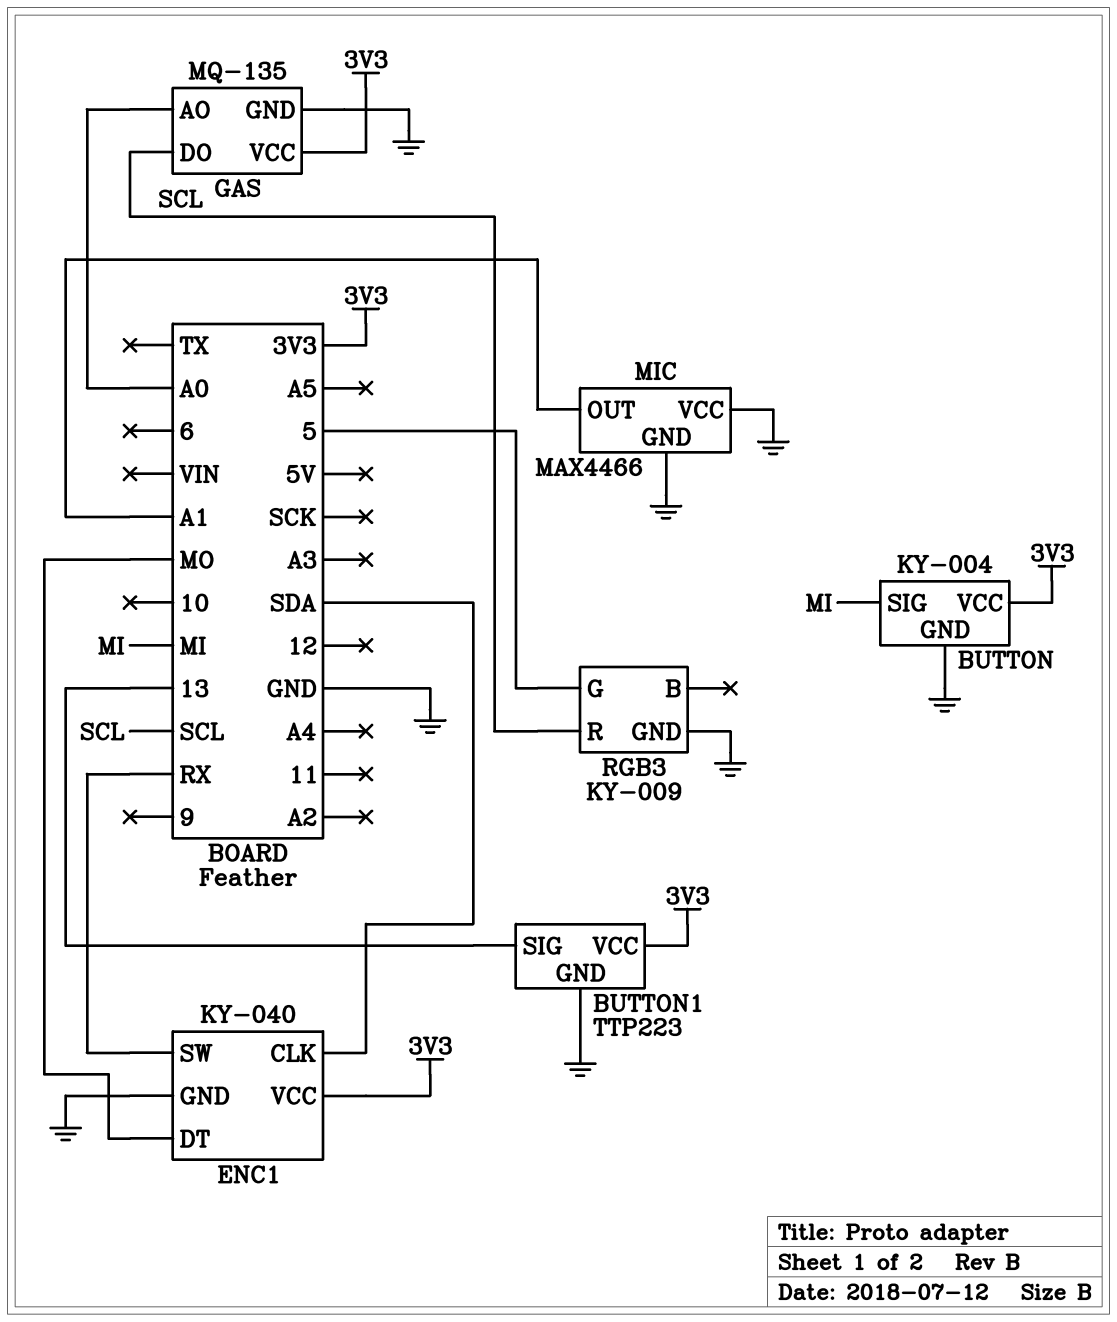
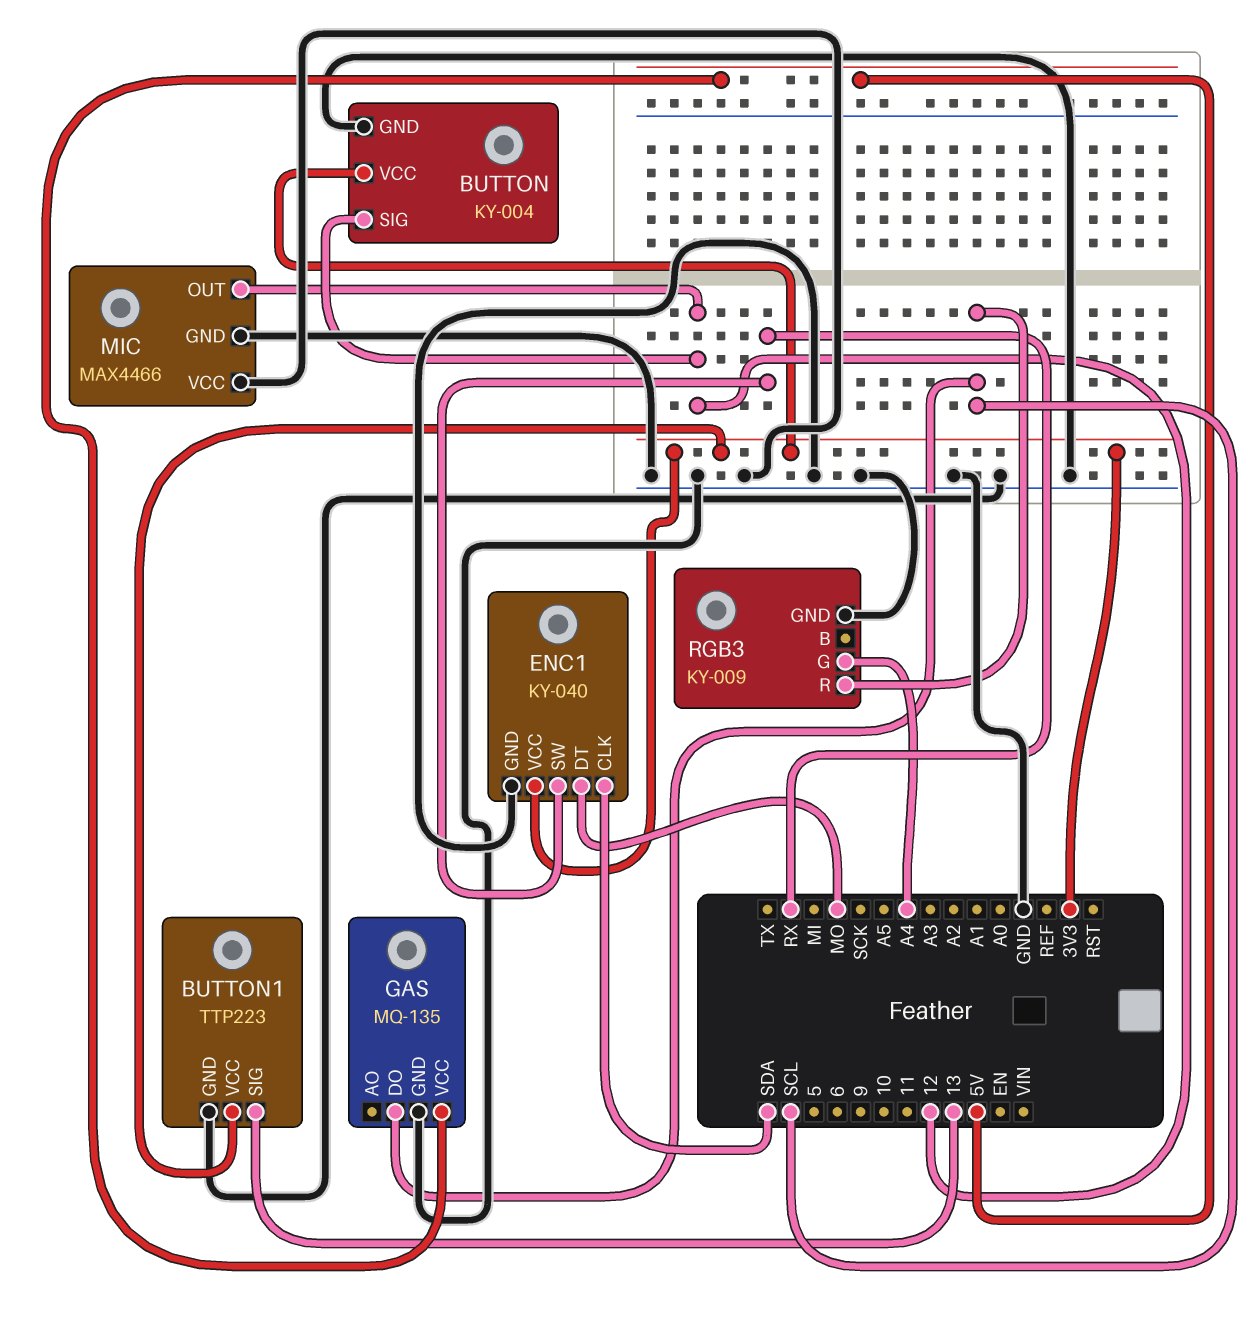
BUTTON pin SIG: MI -> 12
GAS pin AO: A0 -> none
GAS pin VCC: 3V3 -> 5V
MIC pin OUT: A1 -> 12
RGB3 pin G: 5 -> A4

